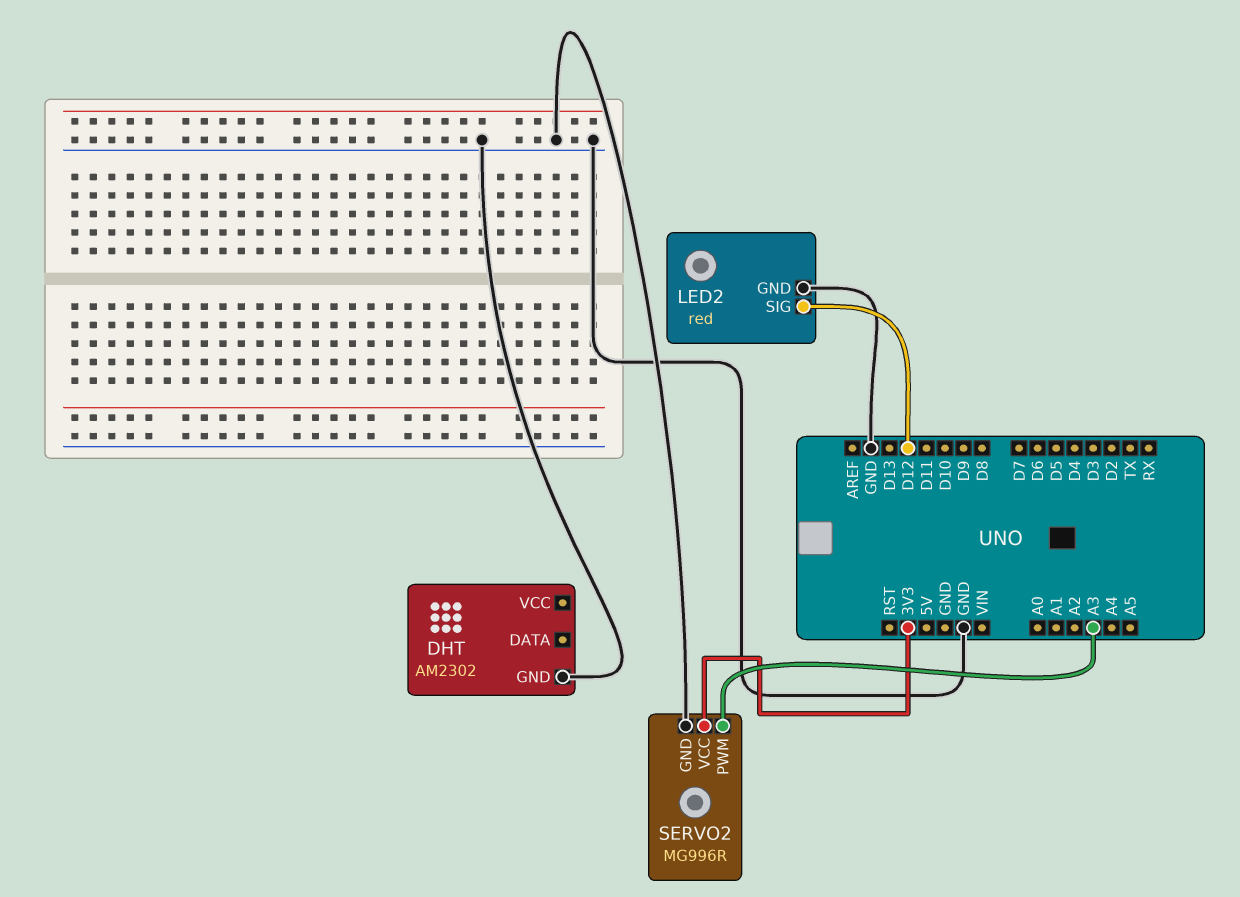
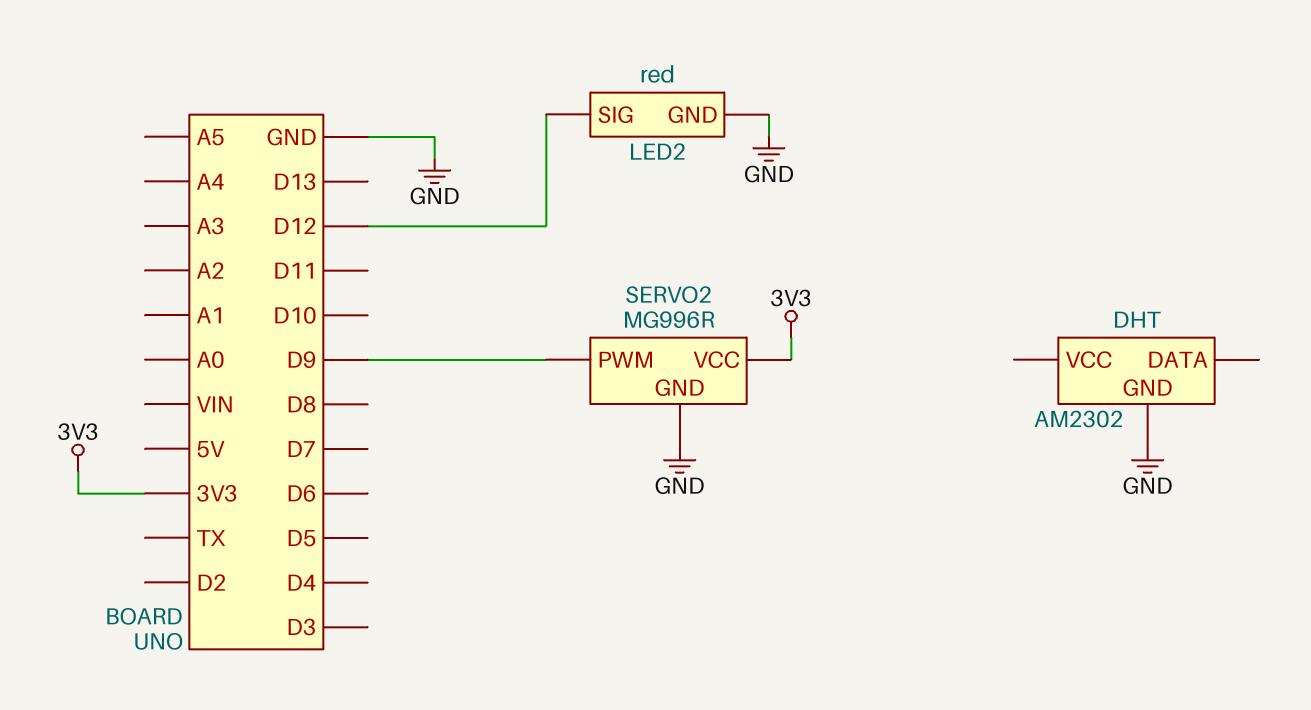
SERVO2 pin PWM: A3 -> D9

